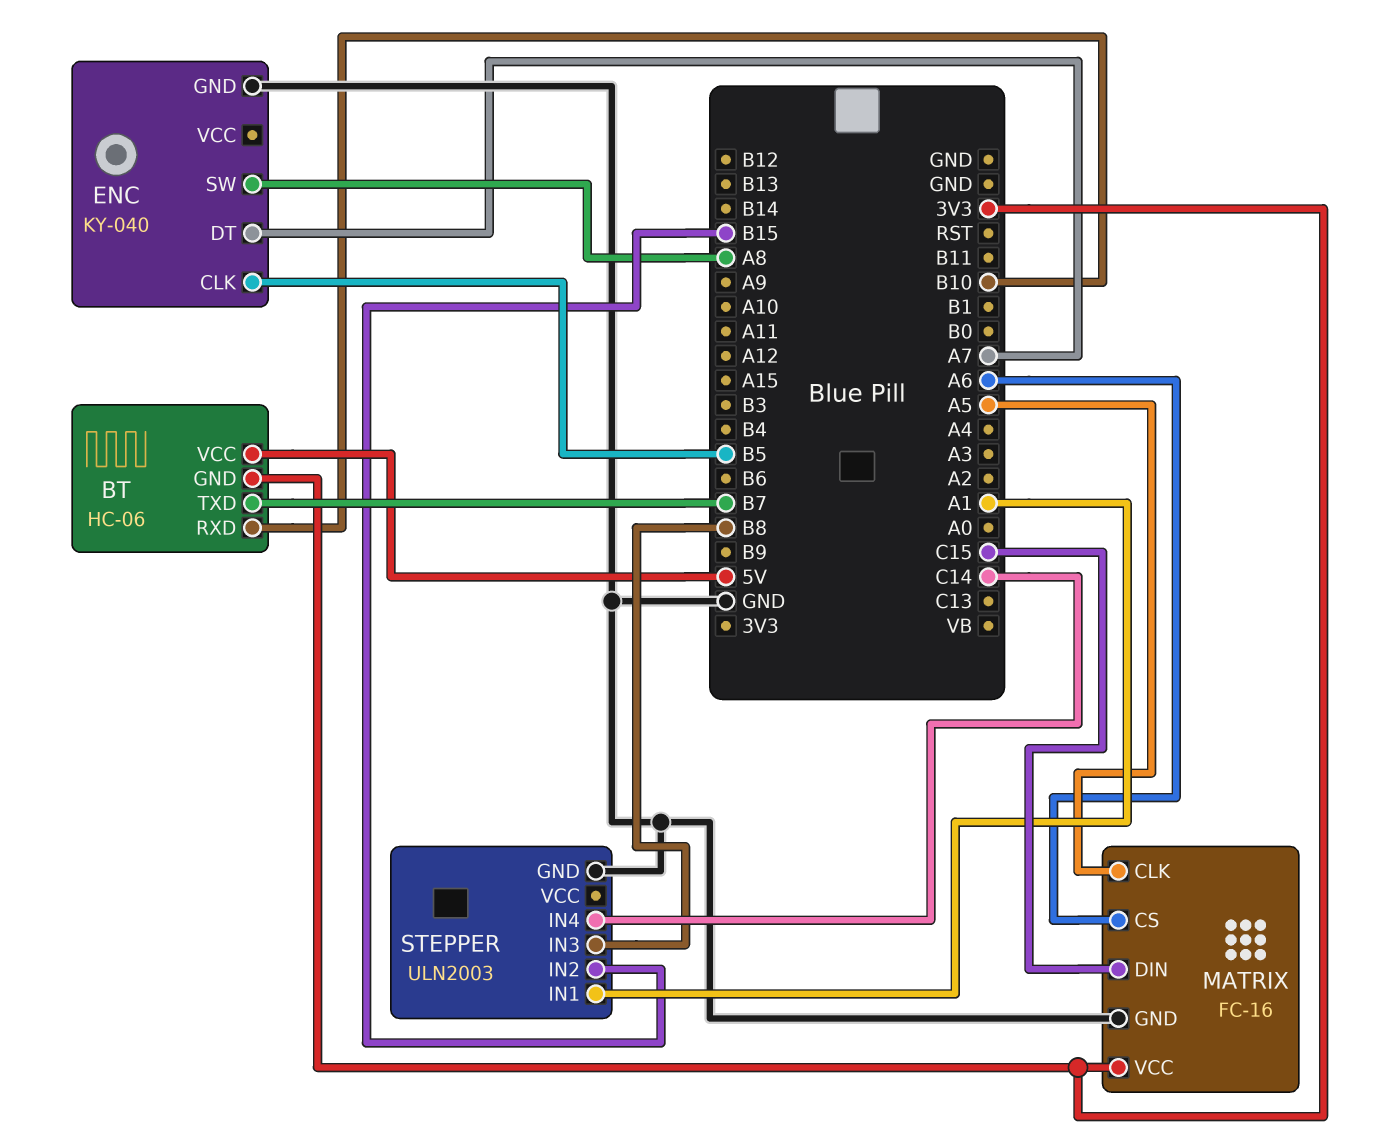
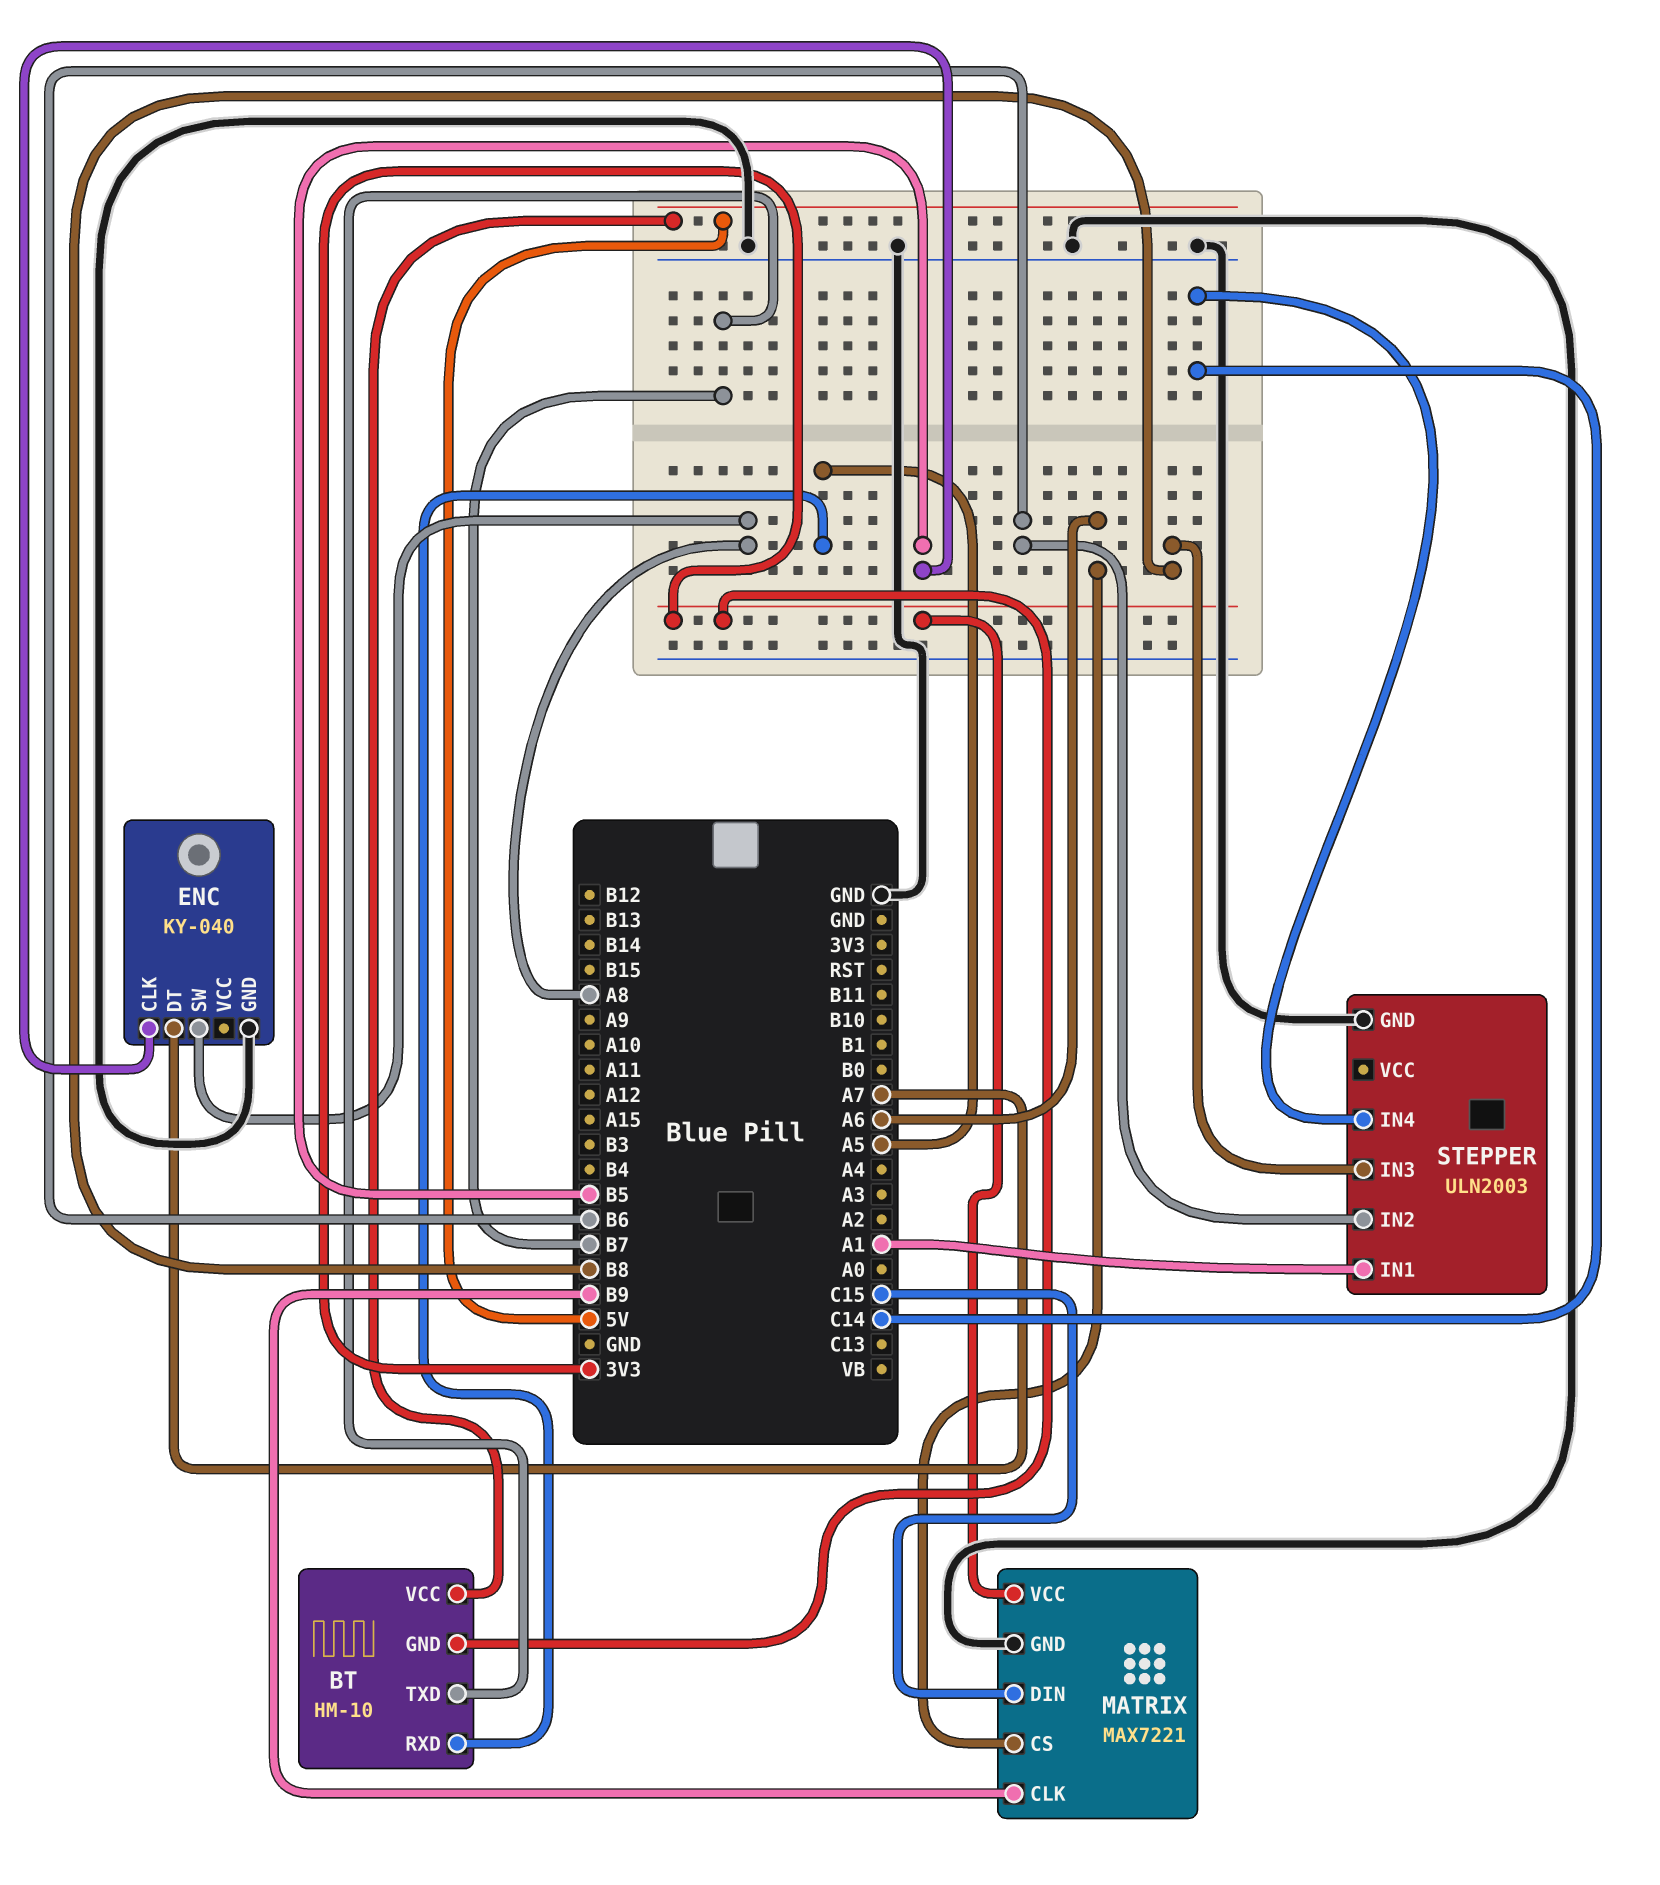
BT: HC-06 -> HM-10
BT pin RXD: B10 -> A5
MATRIX: FC-16 -> MAX7221
MATRIX pin CLK: A5 -> B9
STEPPER pin IN2: B15 -> B6

